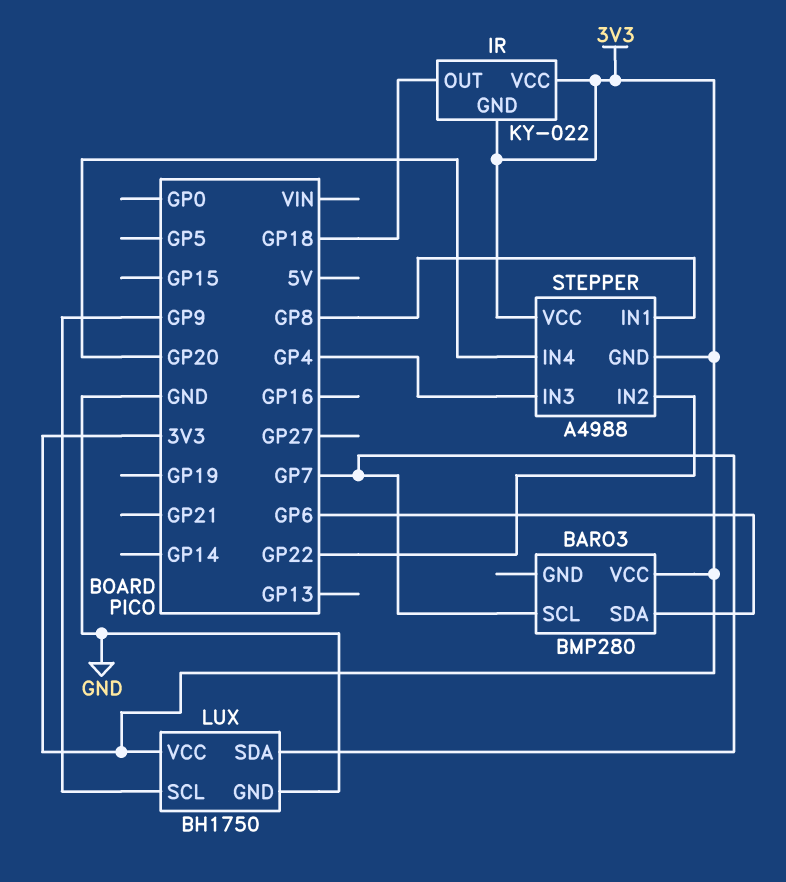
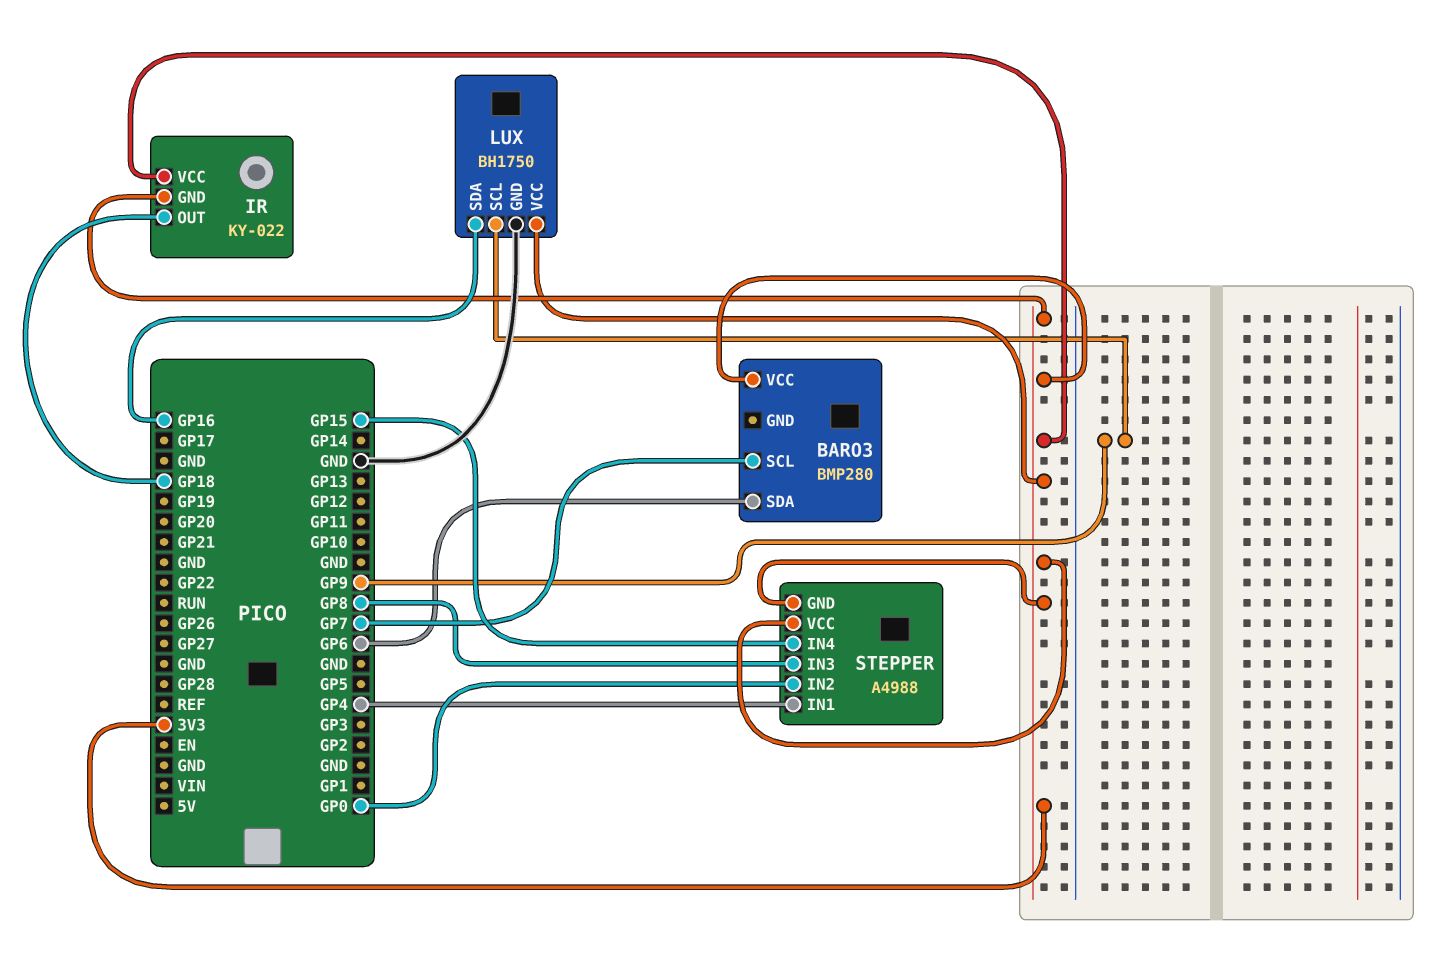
LUX pin SDA: GP7 -> GP16
STEPPER pin IN1: GP8 -> GP4
STEPPER pin IN2: GP22 -> GP0
STEPPER pin IN3: GP4 -> GP8
STEPPER pin IN4: GP20 -> GP15

